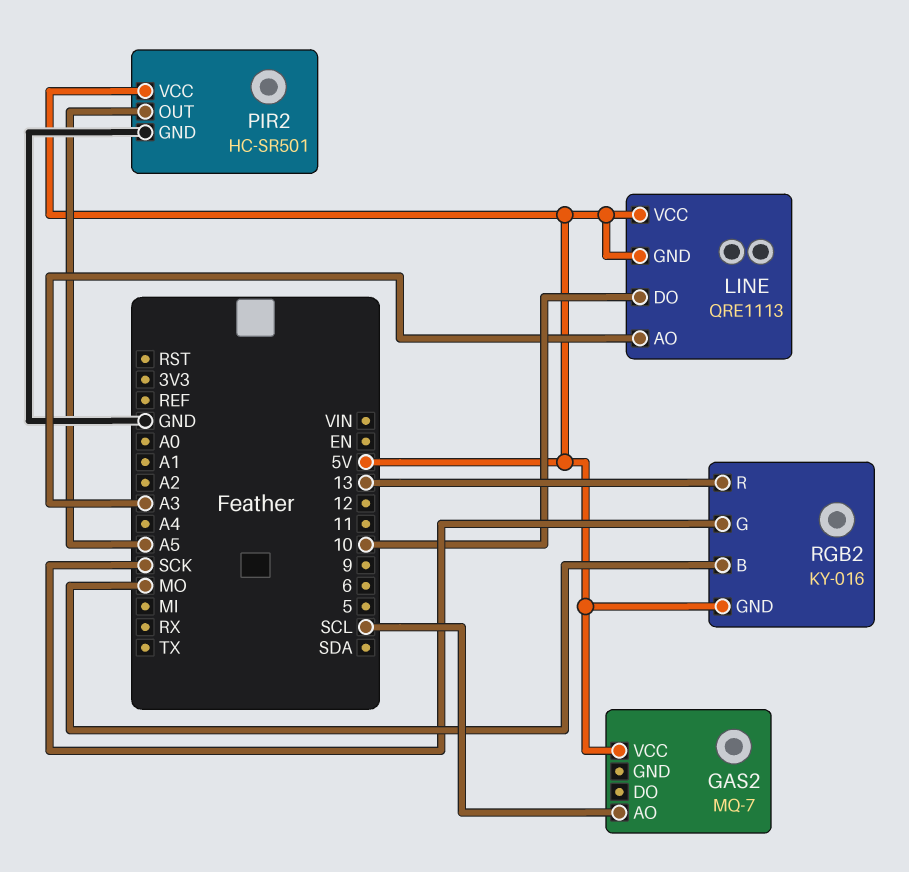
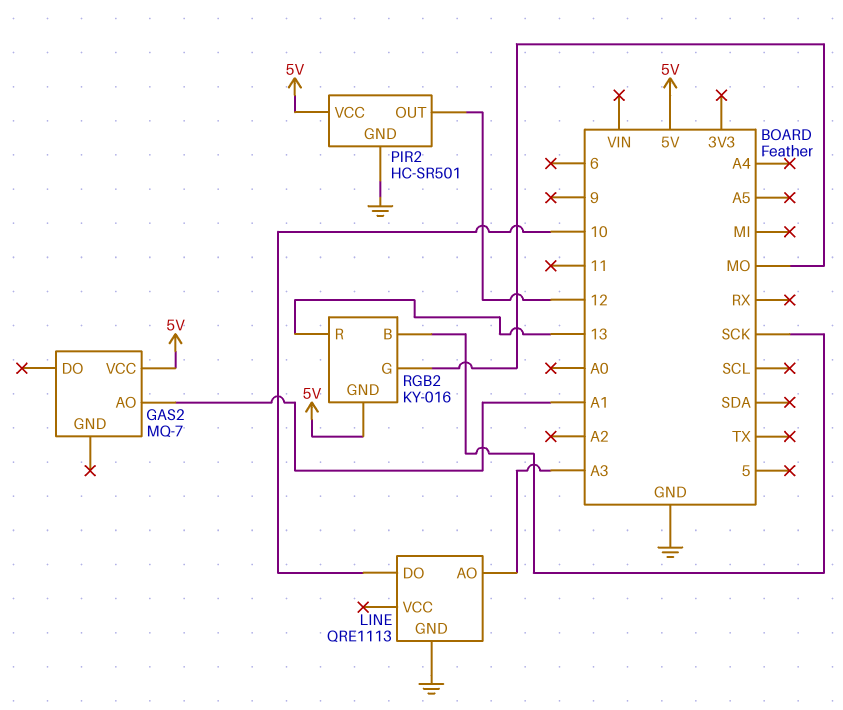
GAS2 pin AO: SCL -> A1
LINE pin GND: 5V -> GND
LINE pin VCC: 5V -> none
PIR2 pin OUT: A5 -> 12
RGB2 pin B: MO -> SCK
RGB2 pin G: SCK -> MO

